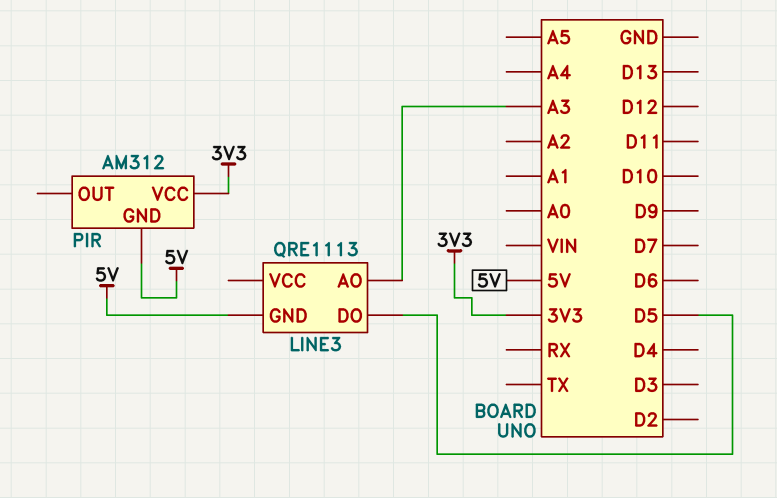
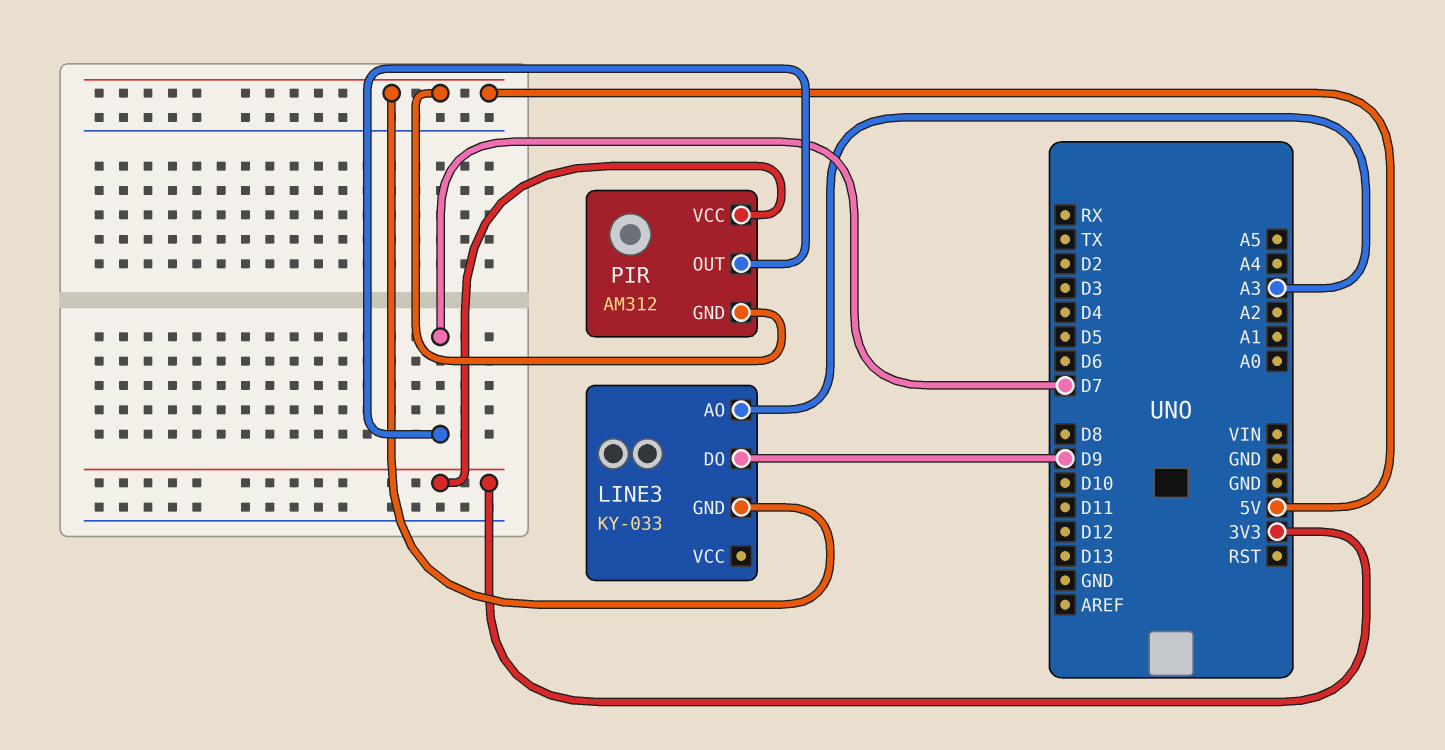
LINE3: QRE1113 -> KY-033
LINE3 pin DO: D5 -> D9
PIR pin OUT: none -> D7

